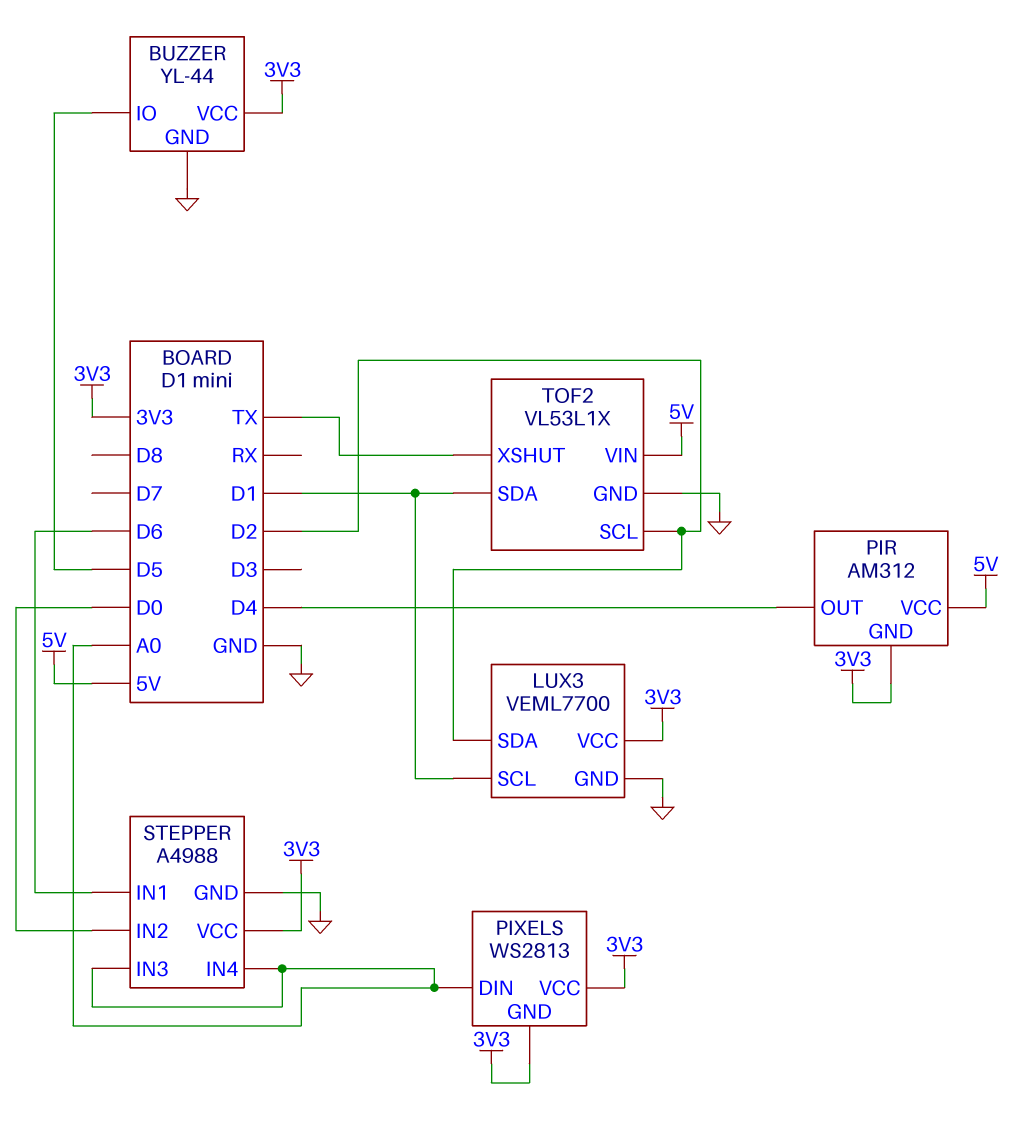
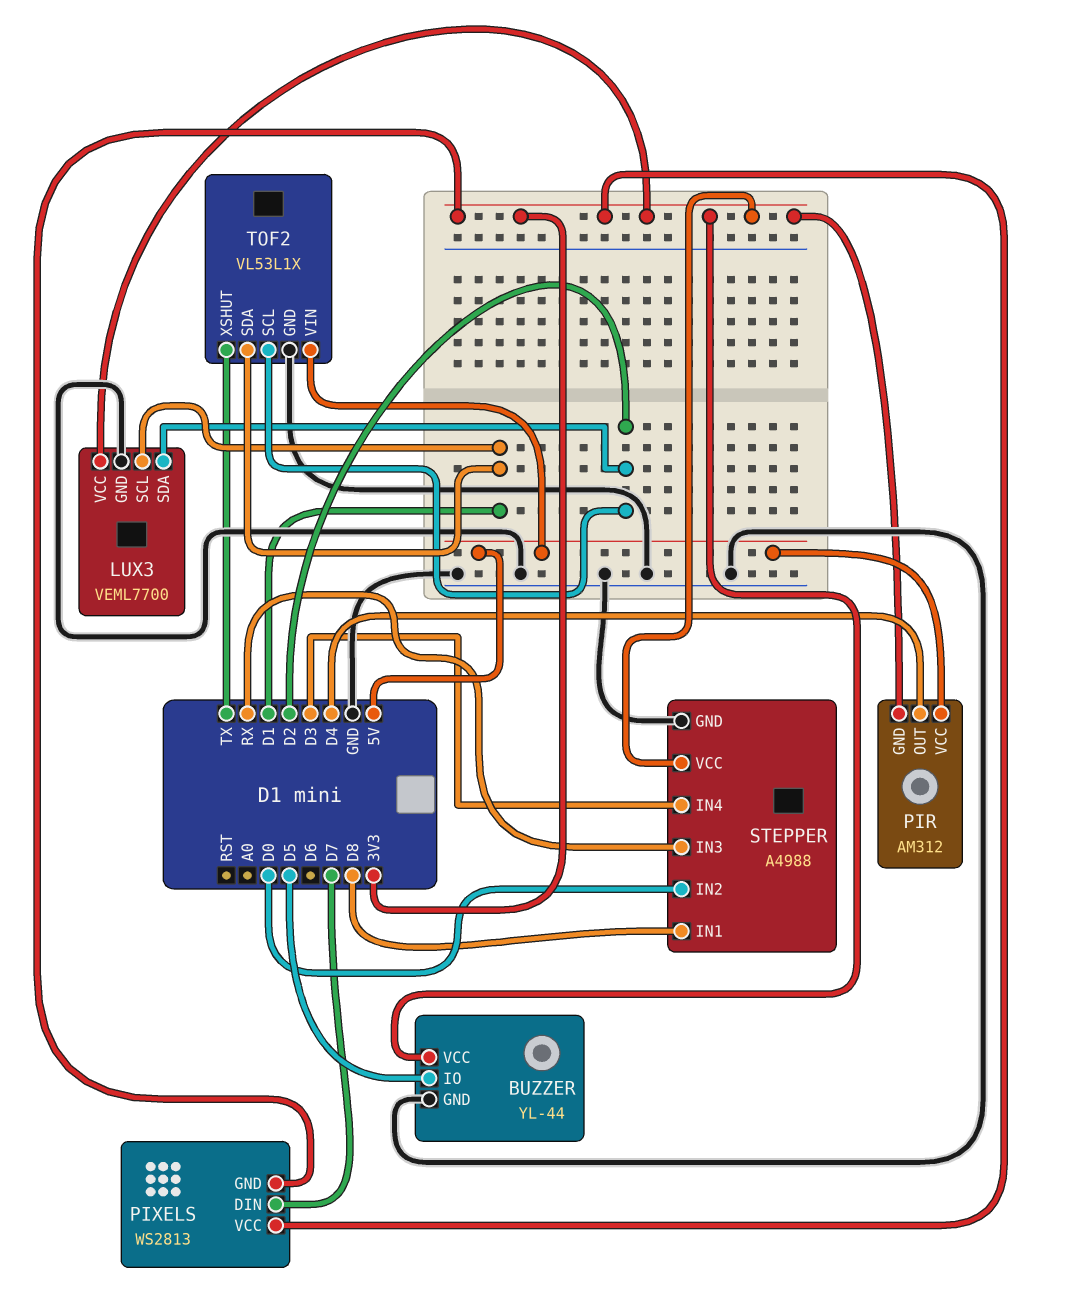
PIXELS pin DIN: A0 -> D7
STEPPER pin IN1: D6 -> D8
STEPPER pin IN3: A0 -> RX
STEPPER pin IN4: A0 -> D3

